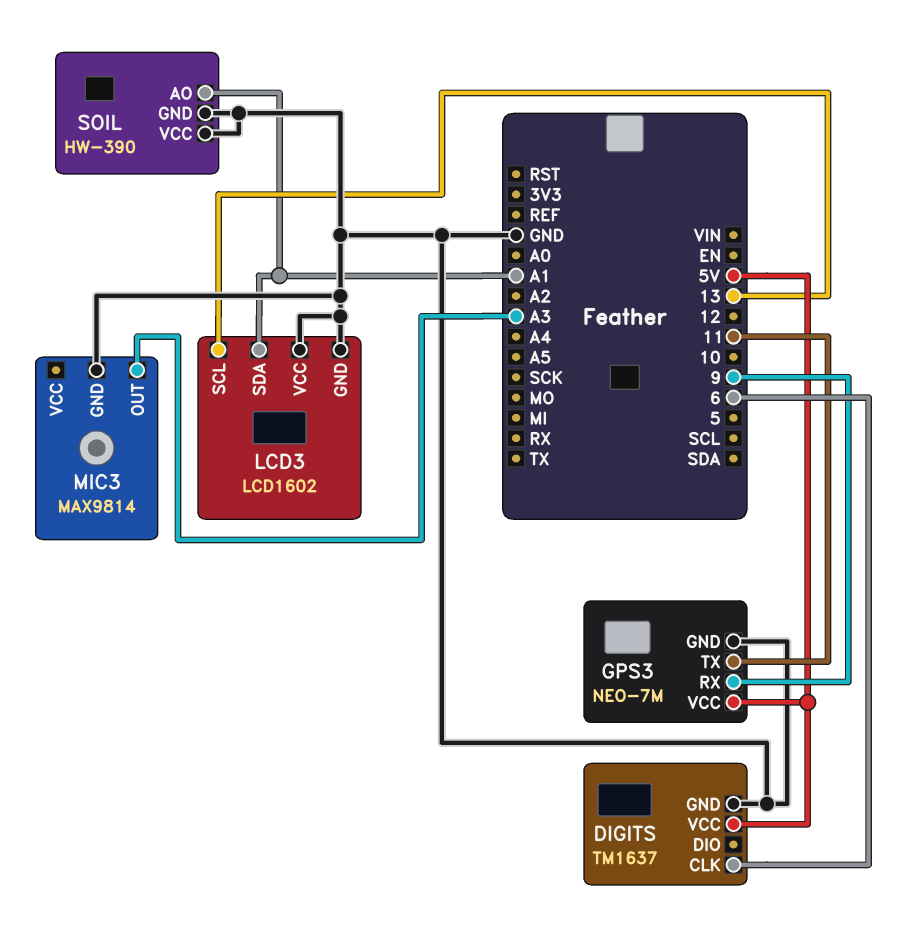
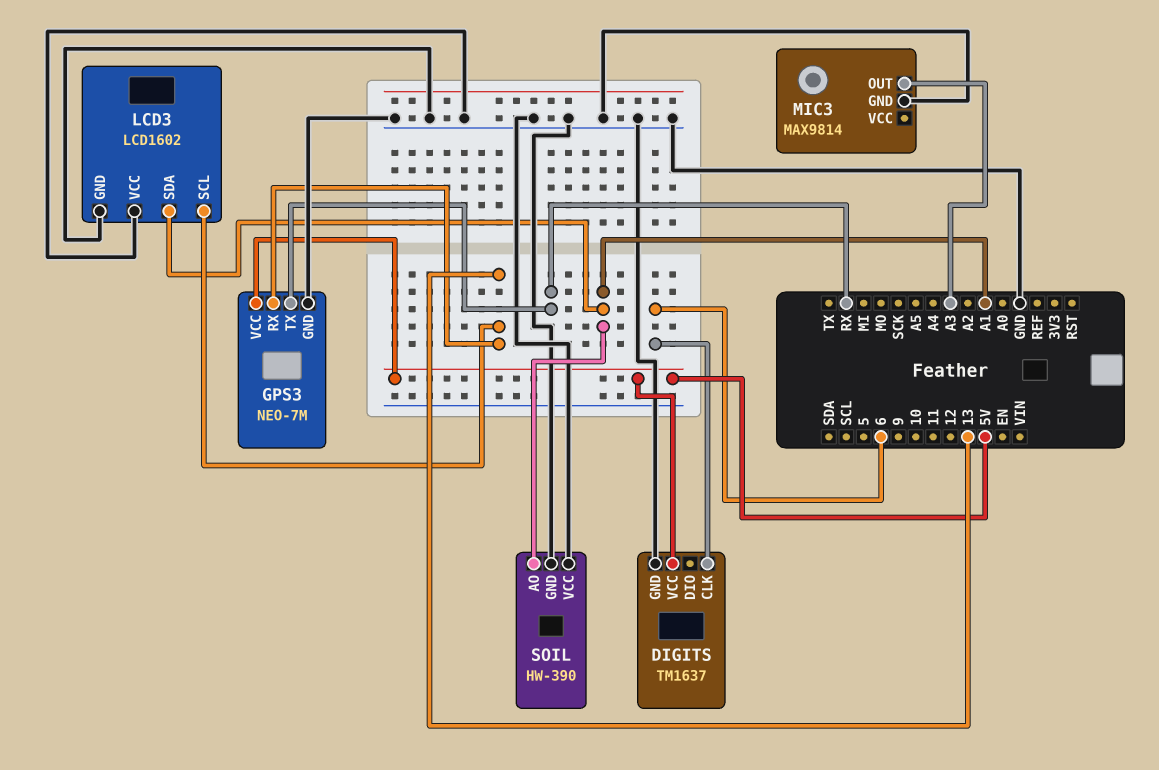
GPS3 pin RX: 9 -> 13
GPS3 pin TX: 11 -> RX

